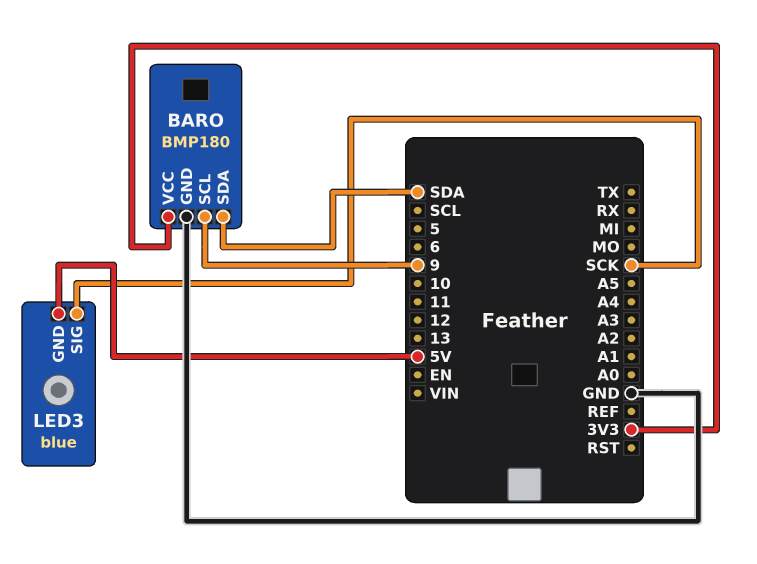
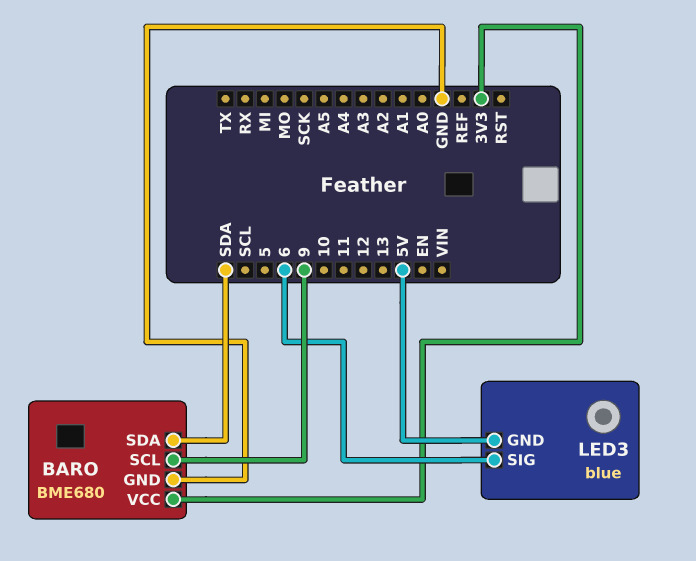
BARO: BMP180 -> BME680
LED3 pin SIG: SCK -> 6

